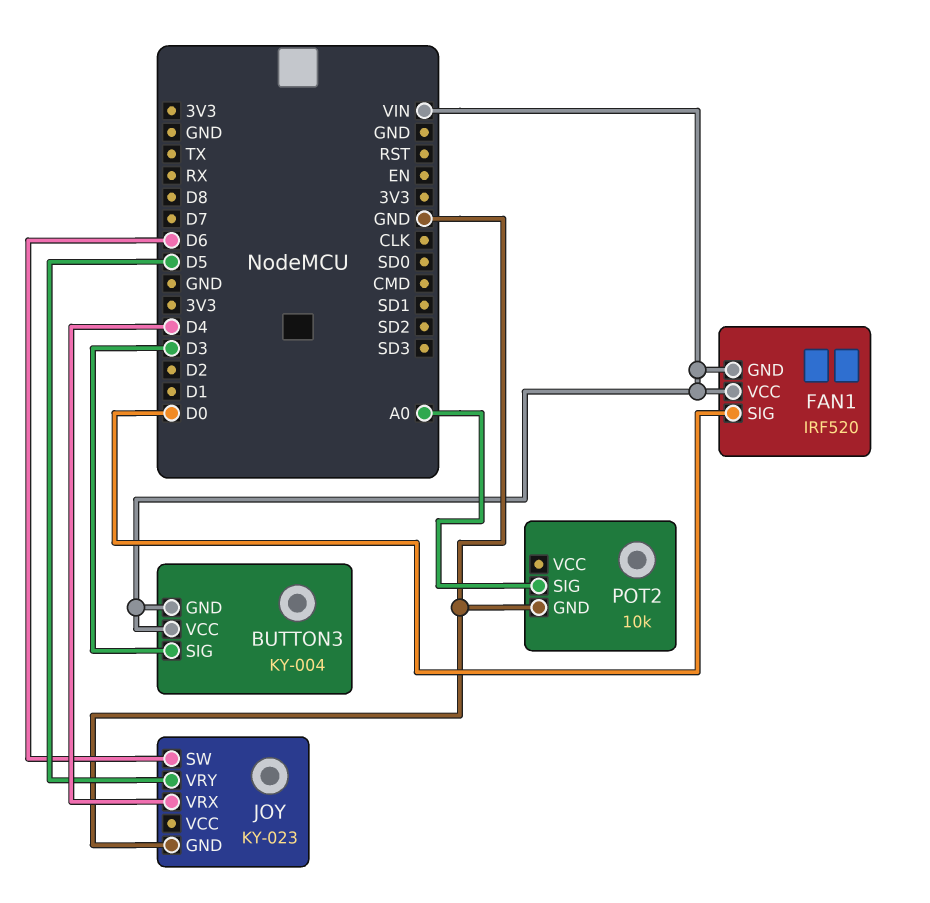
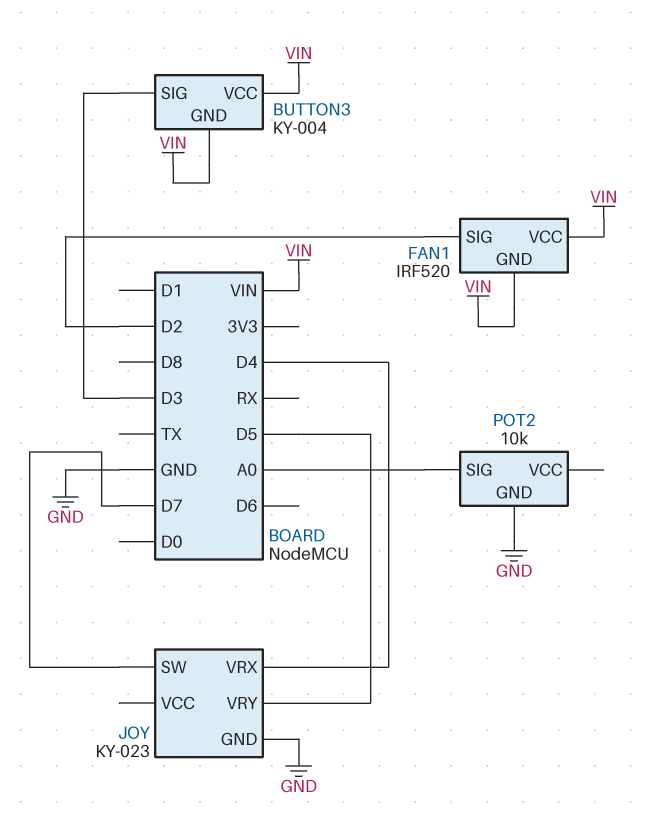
FAN1 pin SIG: D0 -> D2
JOY pin SW: D6 -> D7

